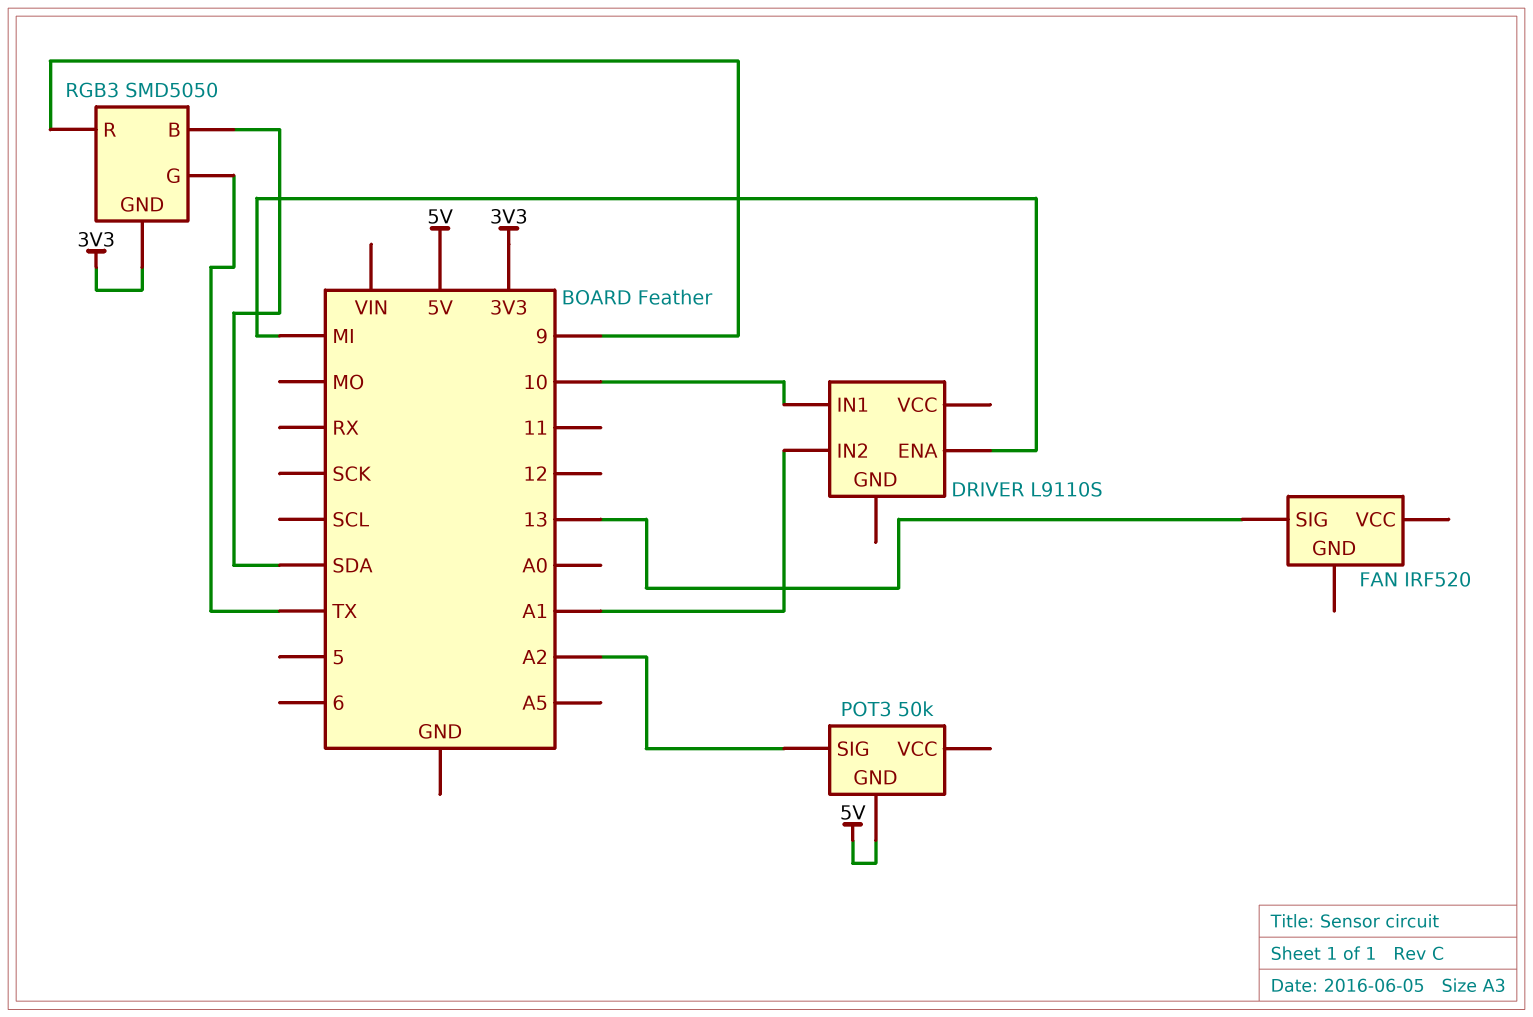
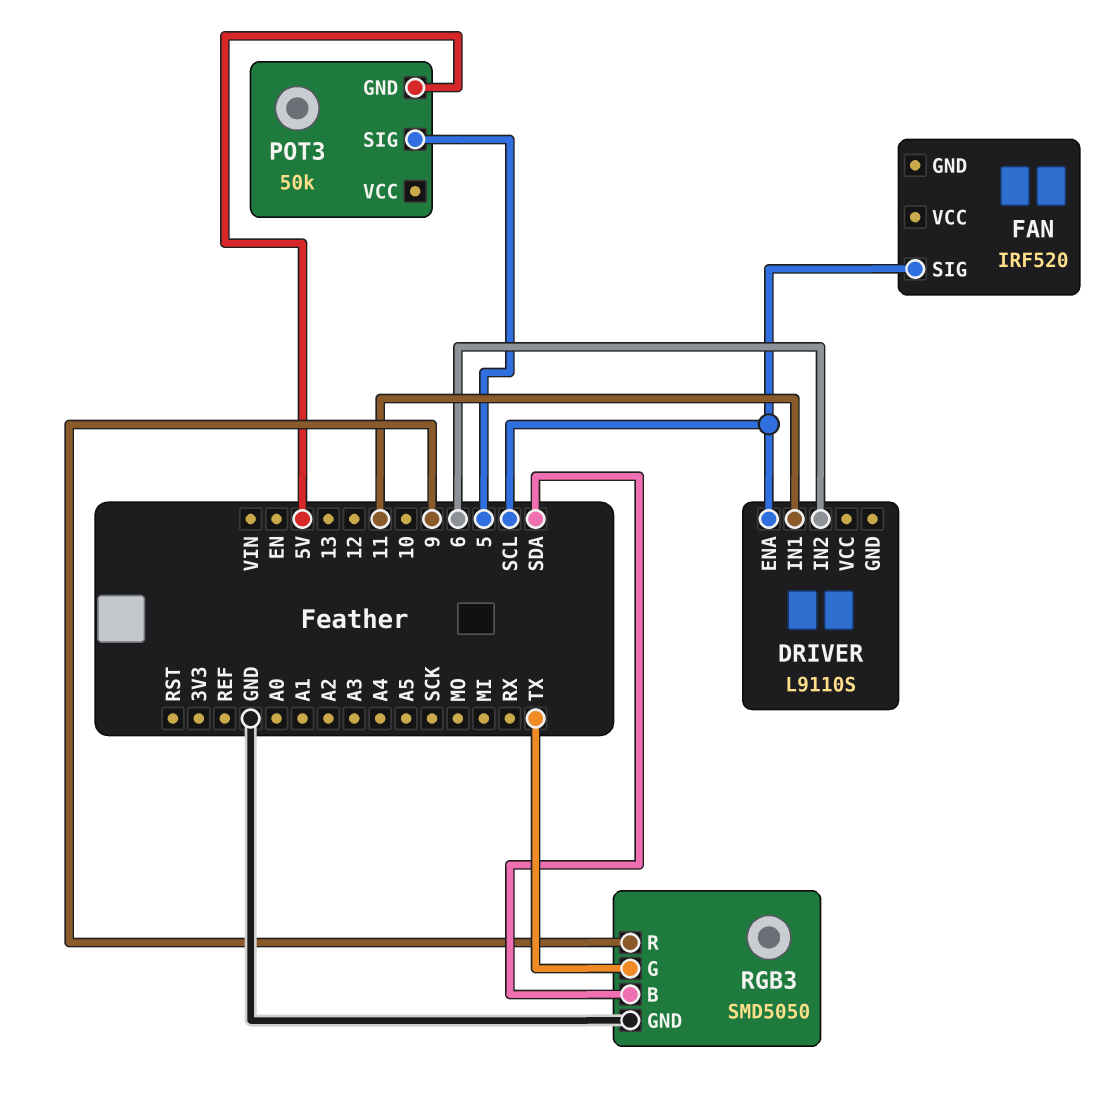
DRIVER pin ENA: MI -> SCL
DRIVER pin IN1: 10 -> 11
DRIVER pin IN2: A1 -> 6
FAN pin SIG: 13 -> SCL
POT3 pin SIG: A2 -> 5
RGB3 pin GND: 3V3 -> GND

